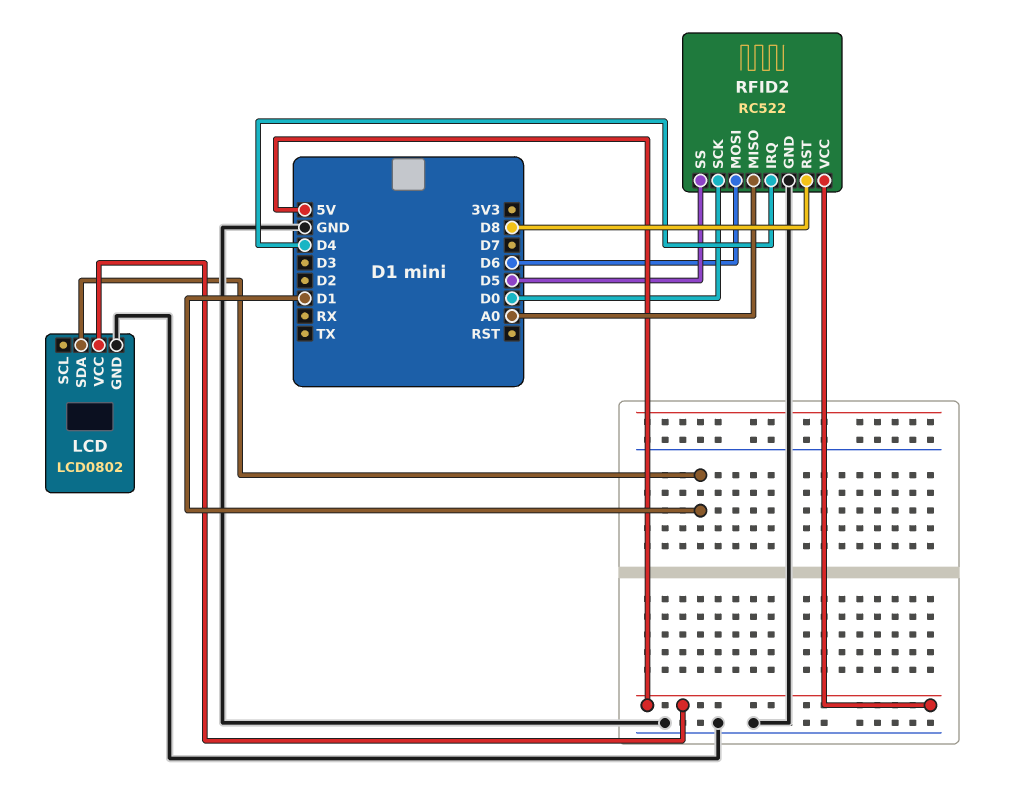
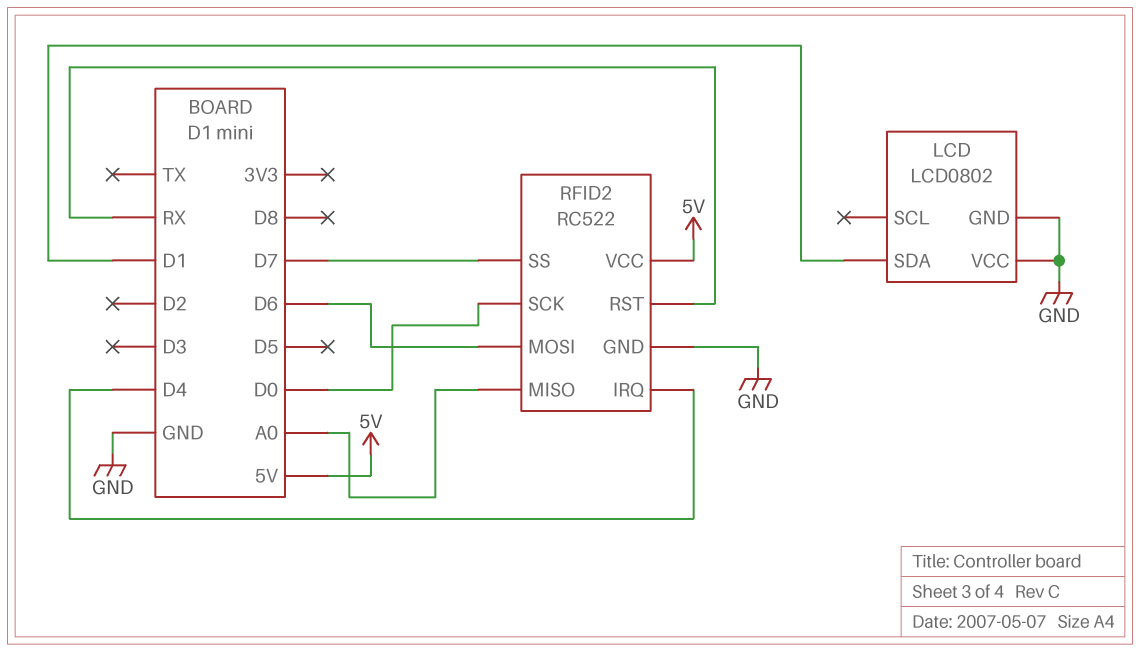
LCD pin VCC: 5V -> GND
RFID2 pin RST: D8 -> RX
RFID2 pin SS: D5 -> D7

